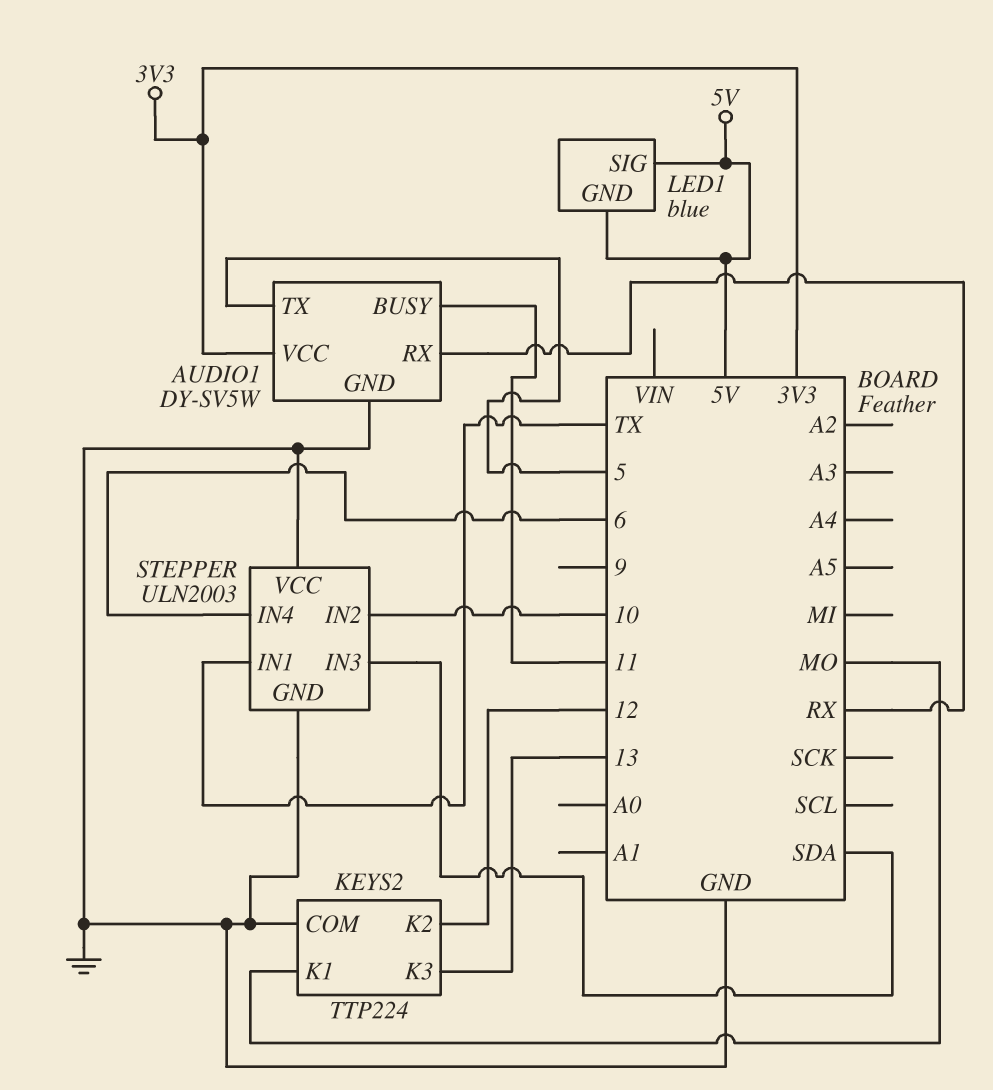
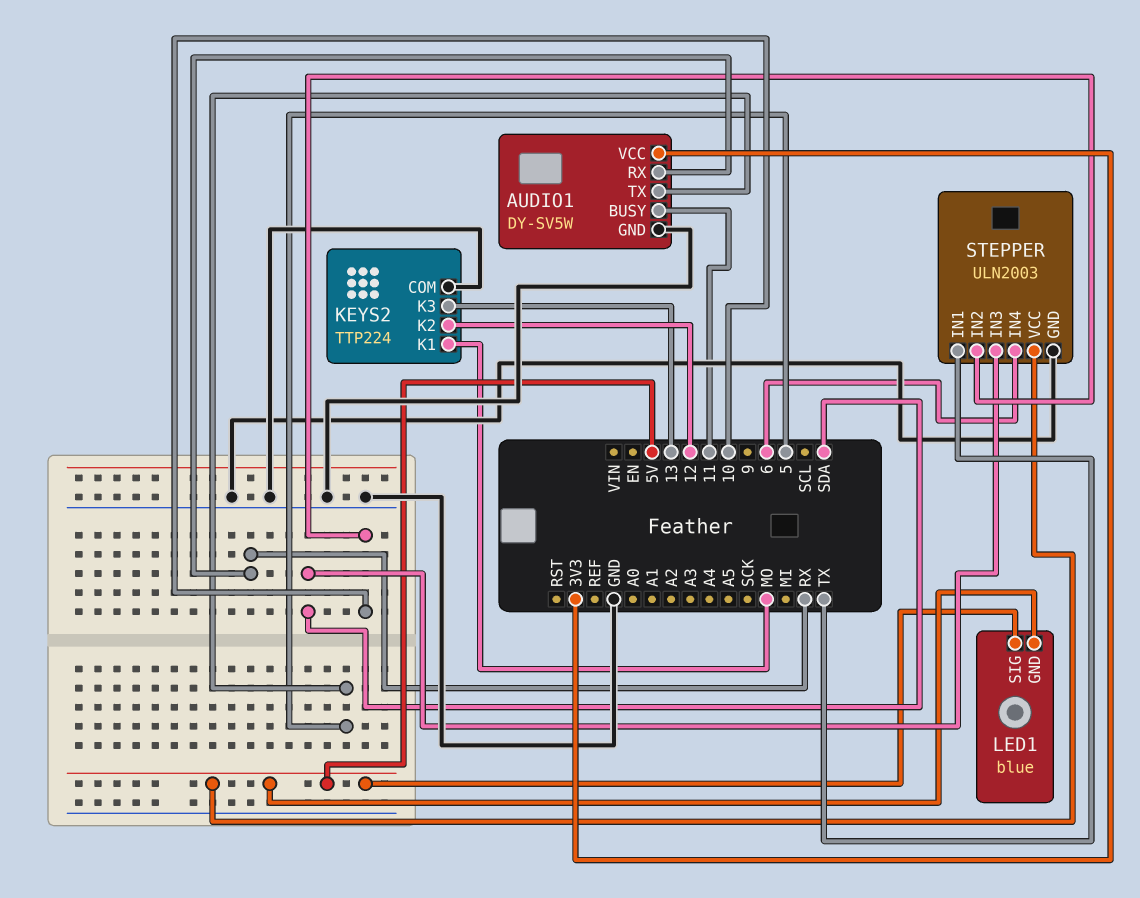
STEPPER pin VCC: GND -> 5V

